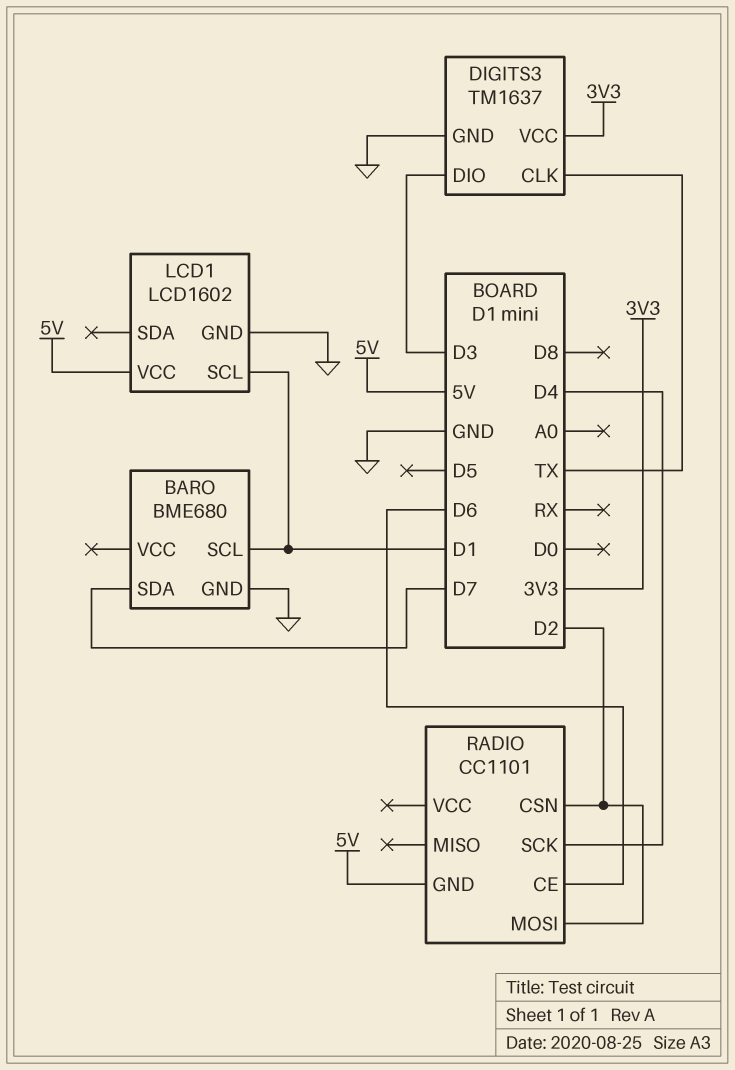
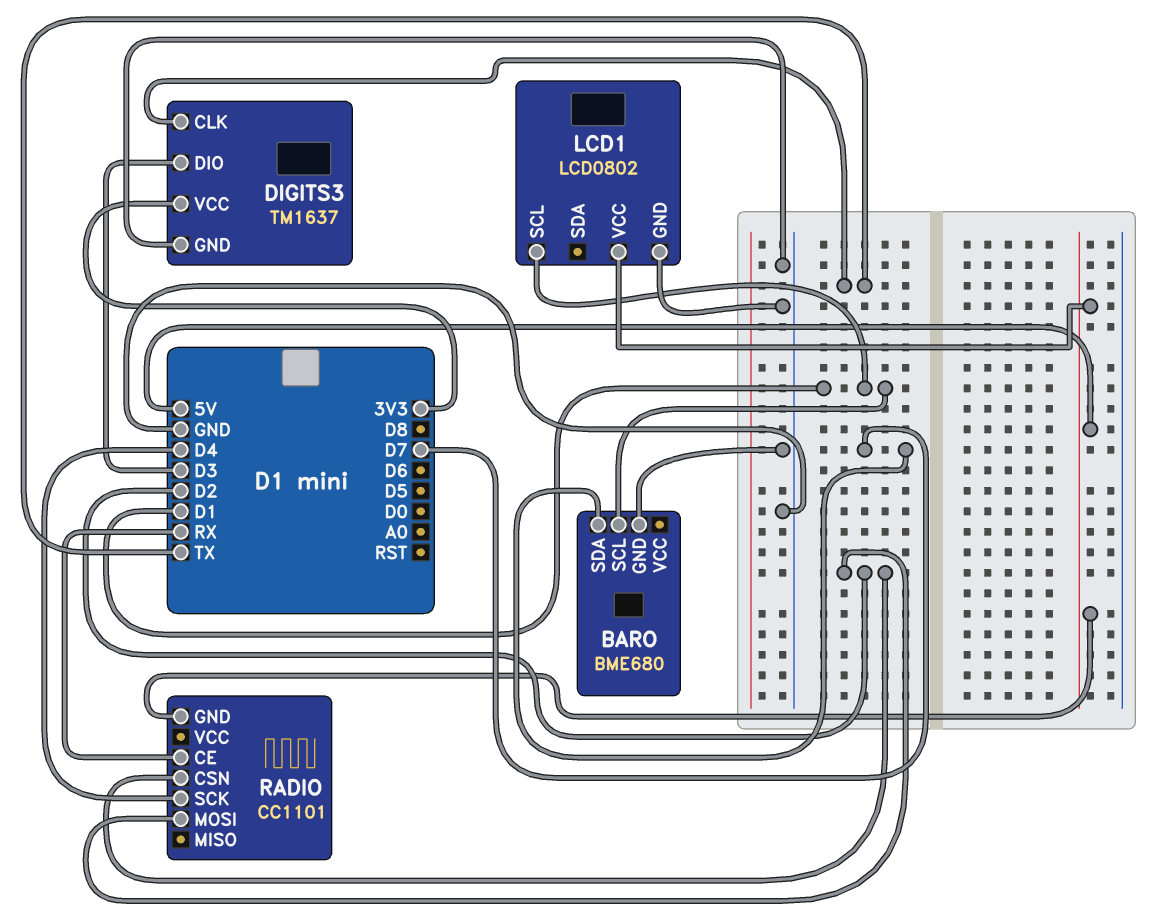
LCD1: LCD1602 -> LCD0802
RADIO pin CE: D6 -> RX

